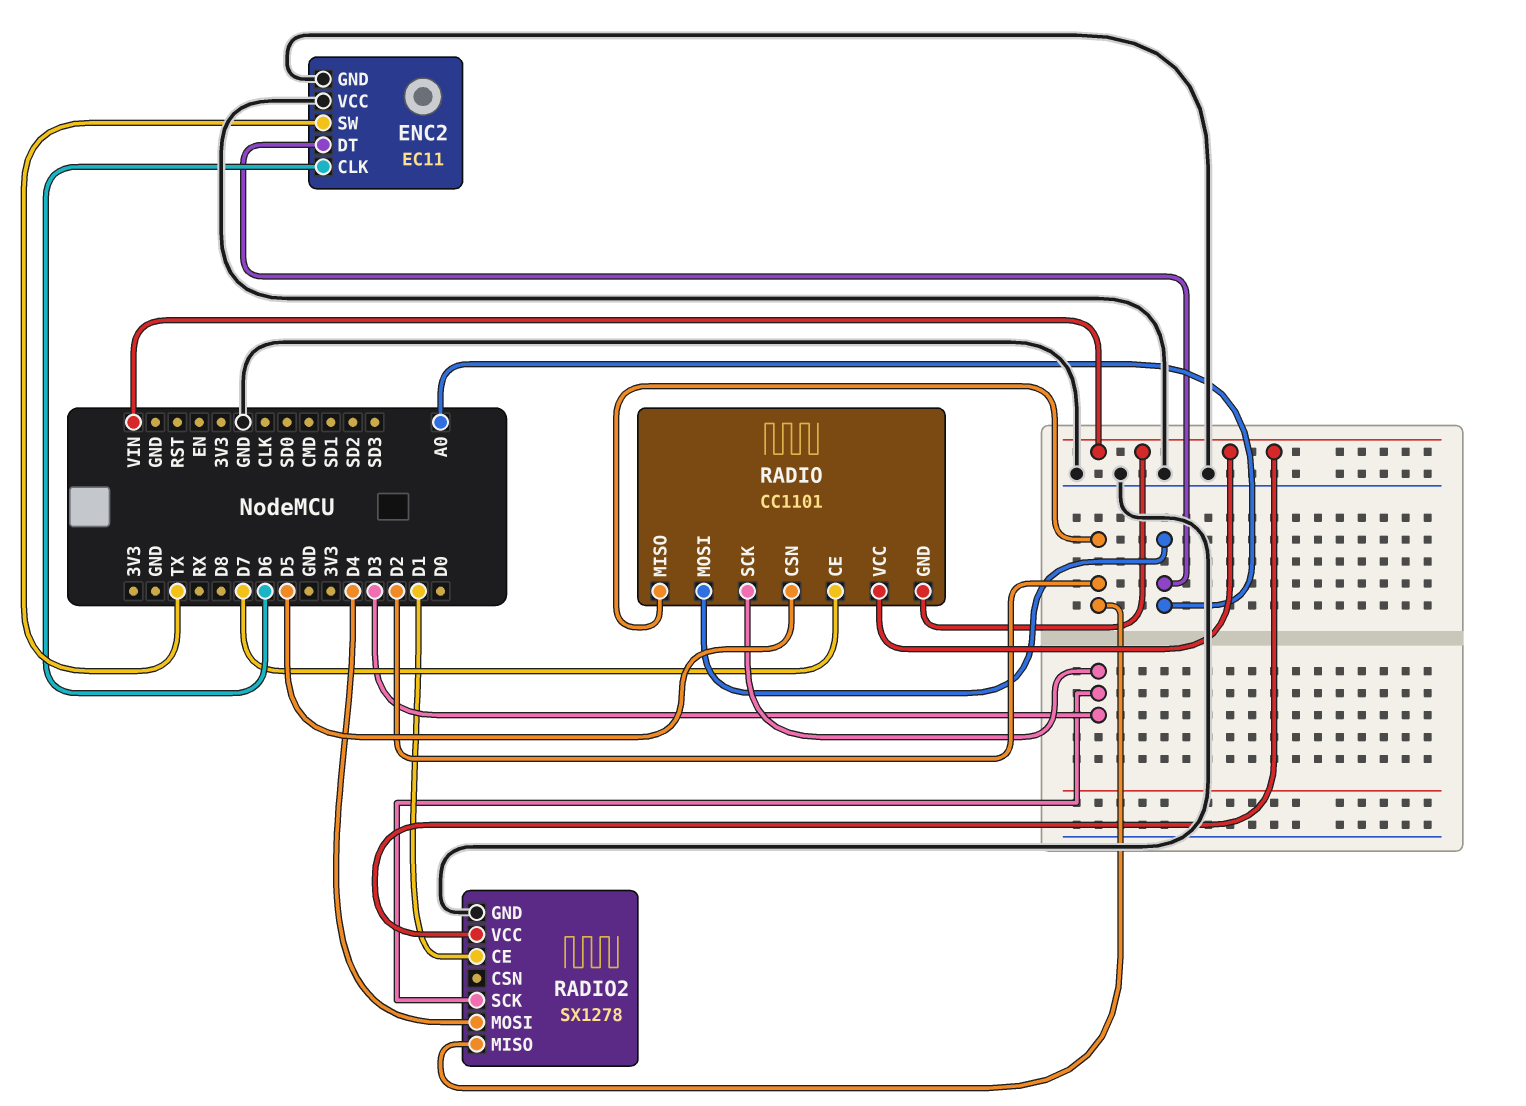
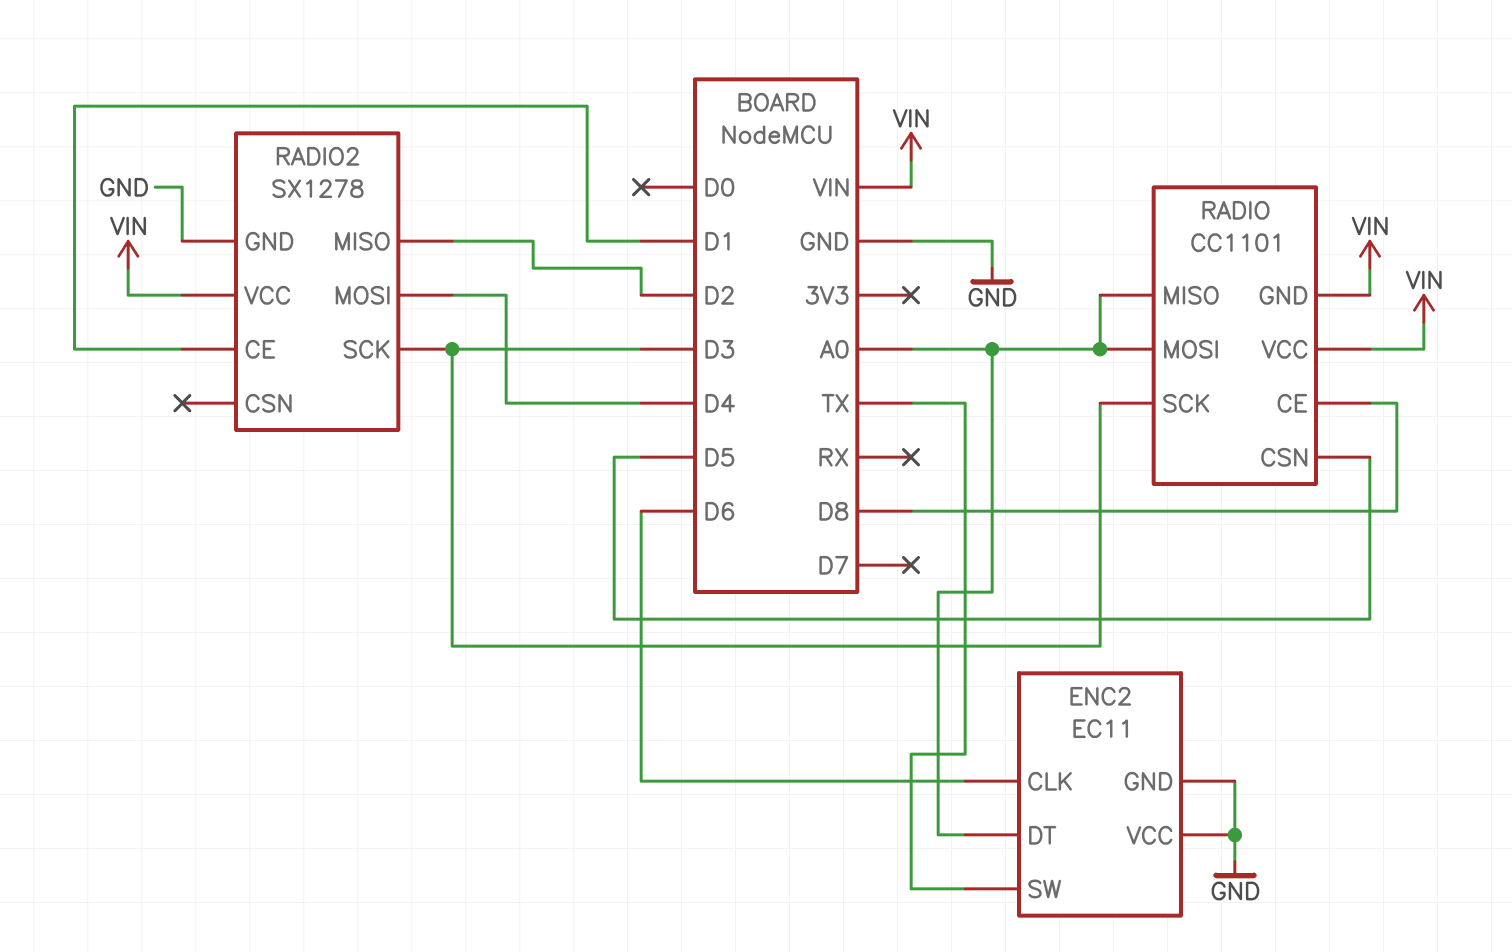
RADIO pin CE: D7 -> D8
RADIO pin MISO: D2 -> A0

